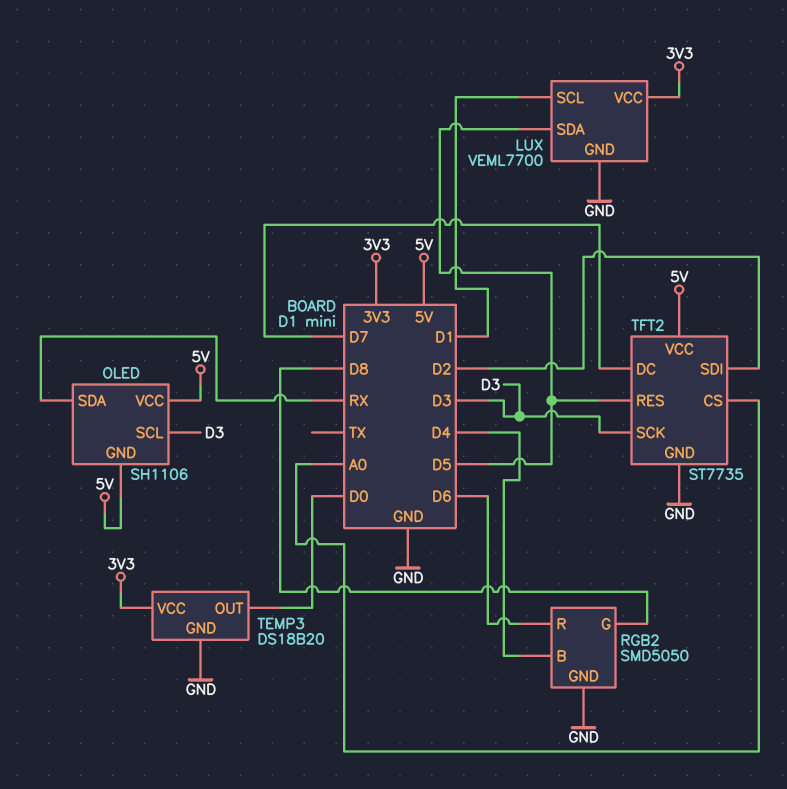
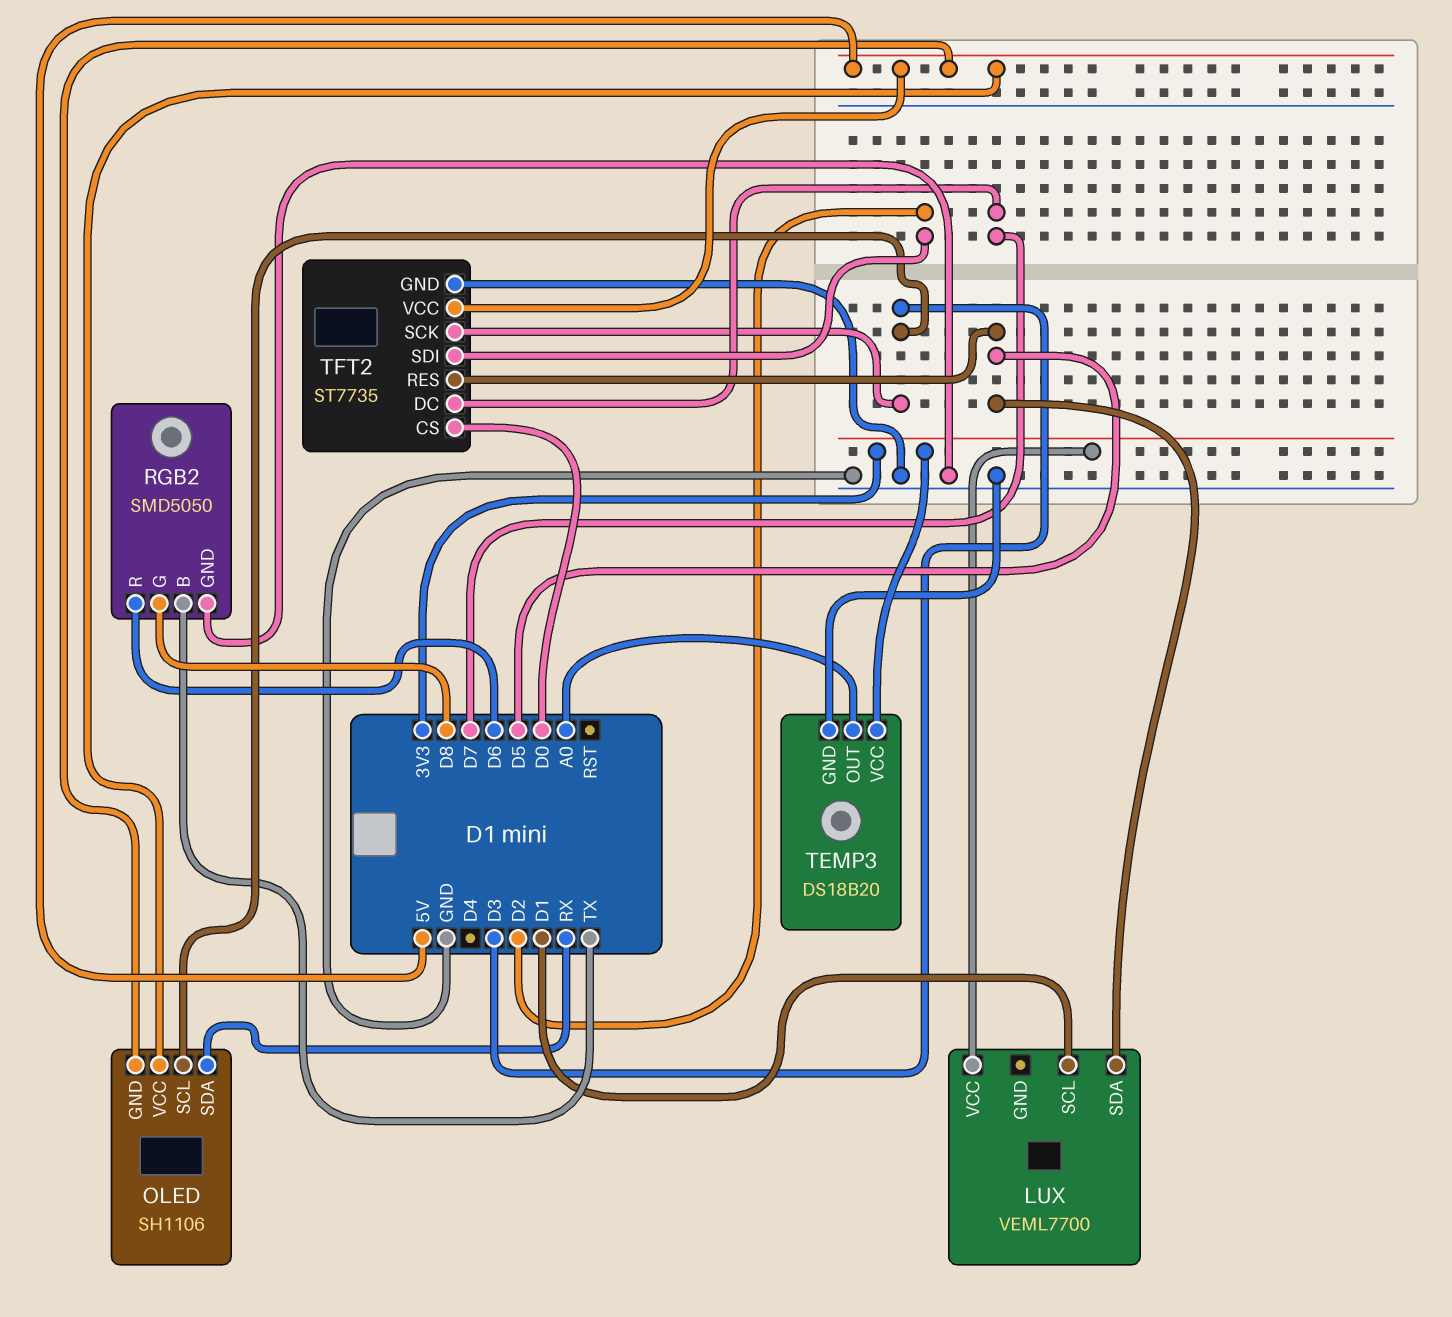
LUX pin GND: GND -> none
RGB2 pin B: D4 -> TX
TEMP3 pin OUT: D0 -> A0
TFT2 pin CS: A0 -> D0

